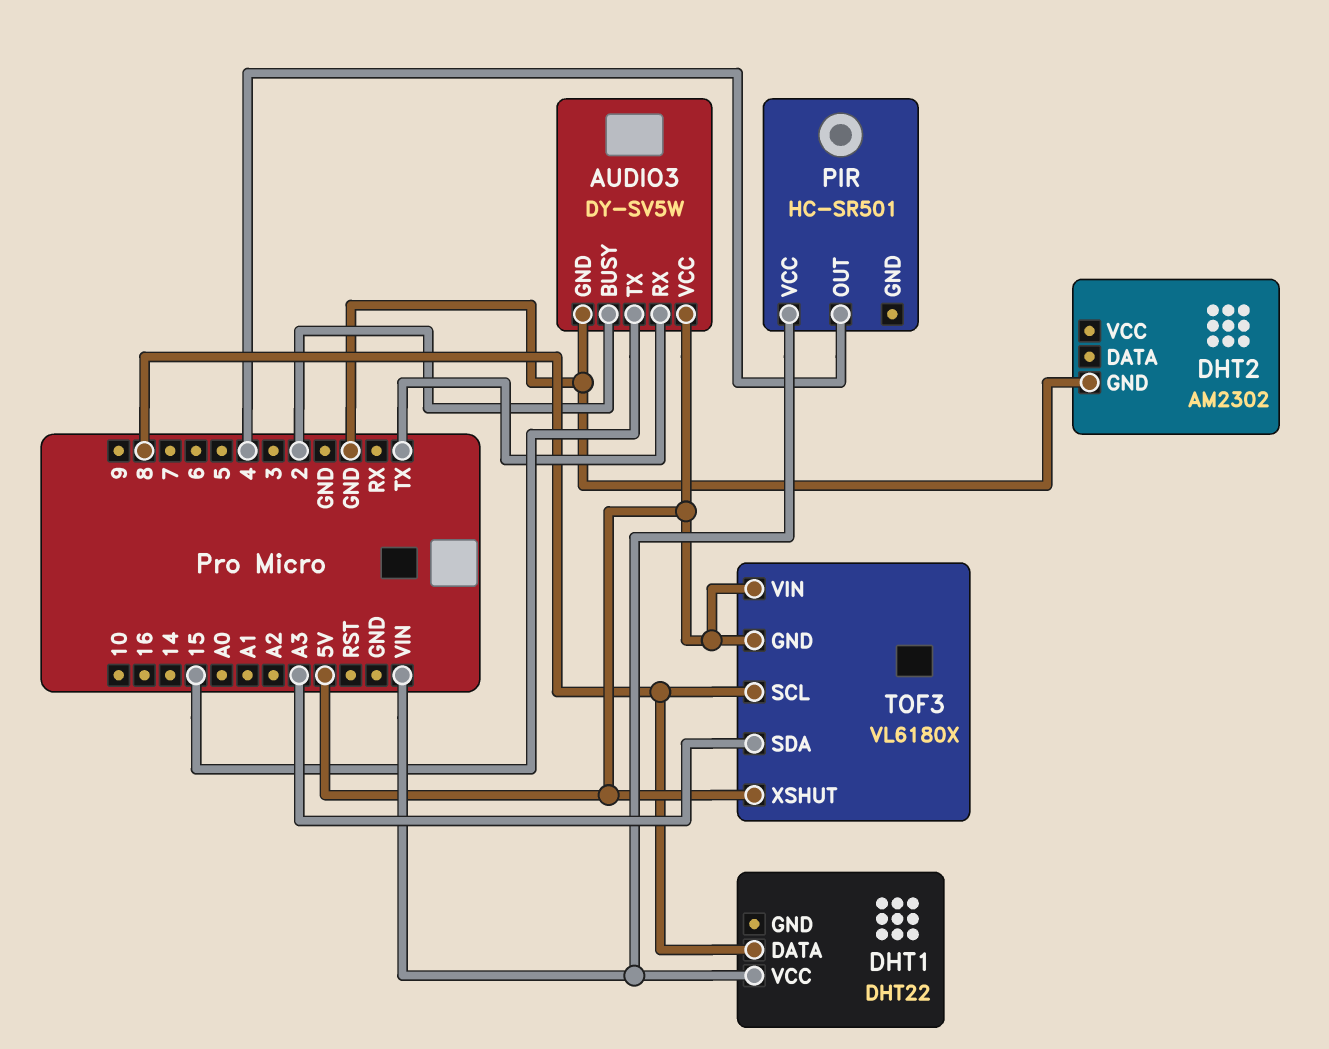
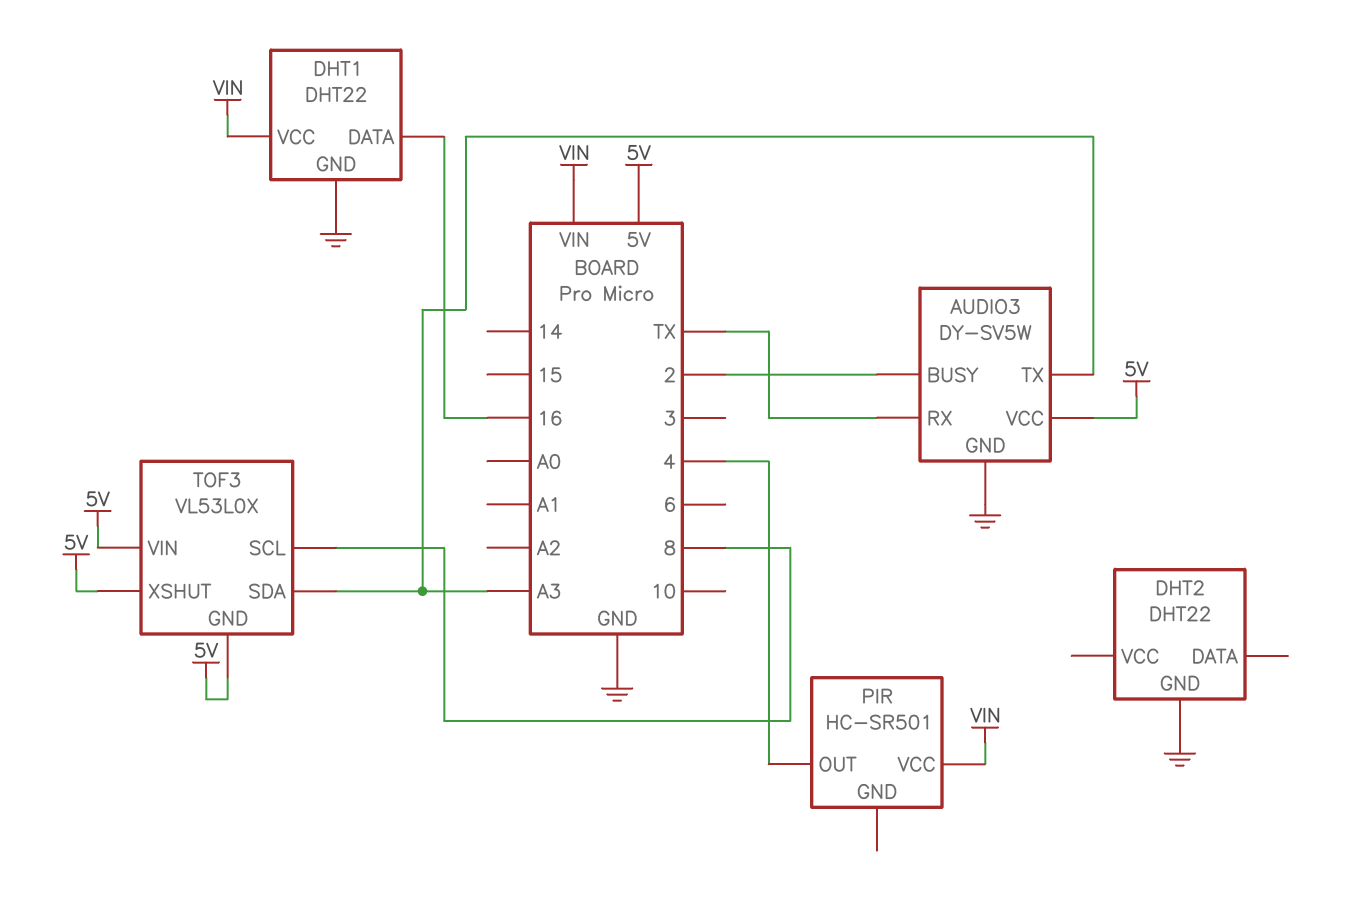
AUDIO3 pin TX: 15 -> A3
DHT1 pin DATA: 8 -> 16
DHT1 pin GND: none -> GND
DHT2: AM2302 -> DHT22
TOF3: VL6180X -> VL53L0X

